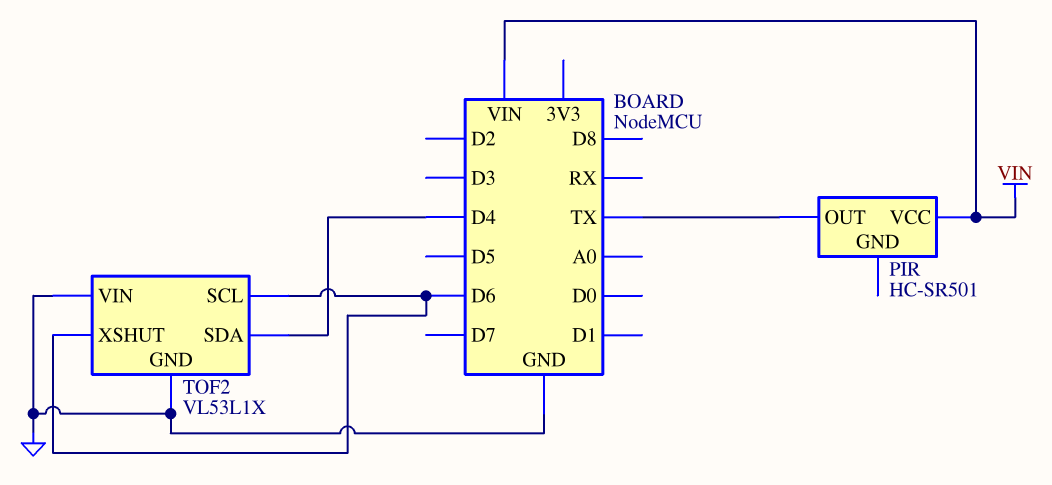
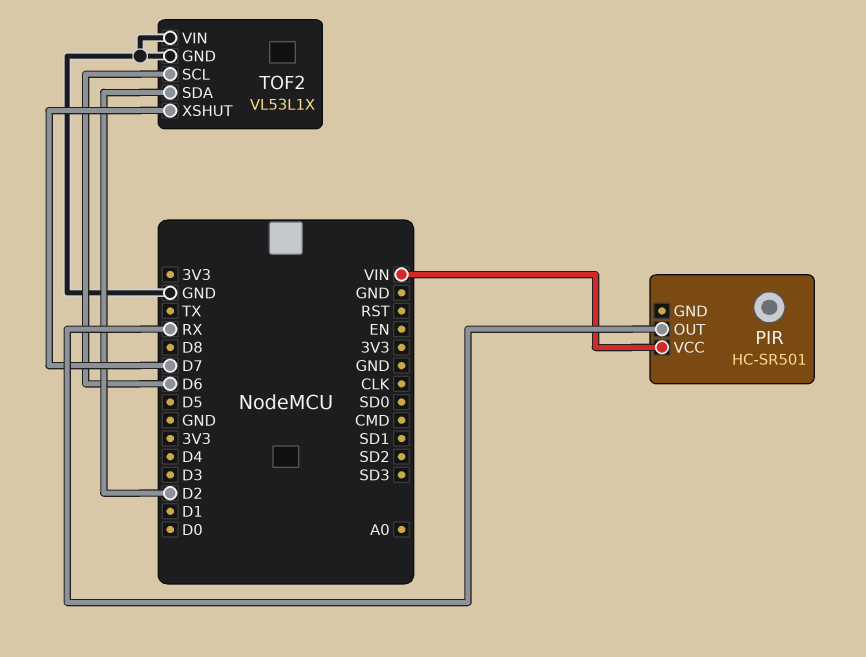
PIR pin OUT: TX -> RX
TOF2 pin SDA: D4 -> D2
TOF2 pin XSHUT: D6 -> D7

